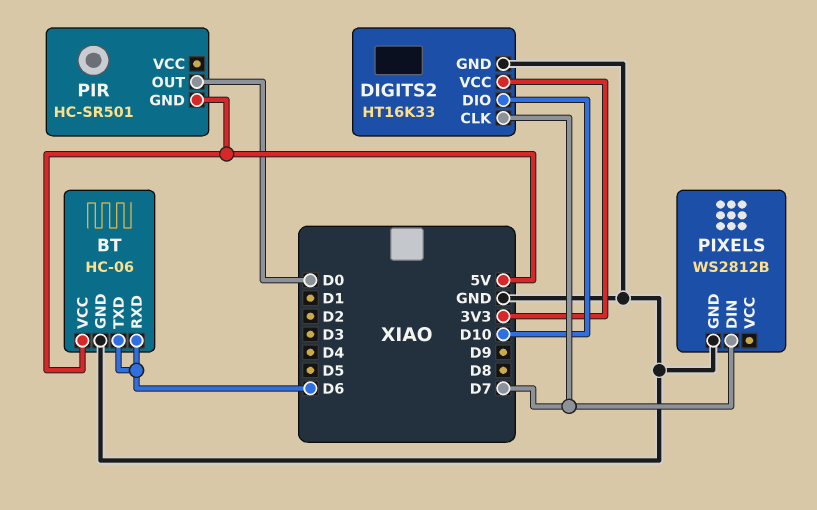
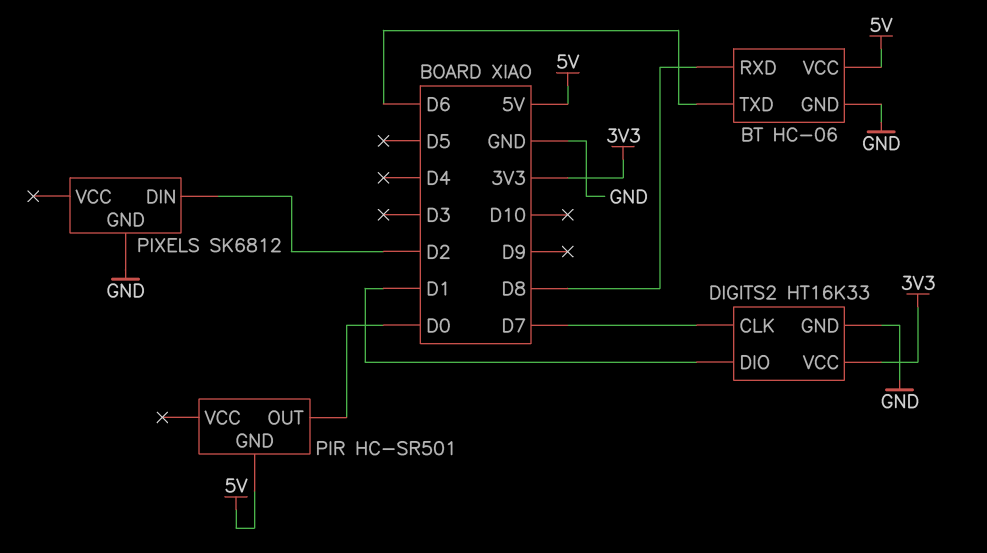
BT pin RXD: D6 -> D8
DIGITS2 pin DIO: D10 -> D1
PIXELS: WS2812B -> SK6812
PIXELS pin DIN: D7 -> D2

